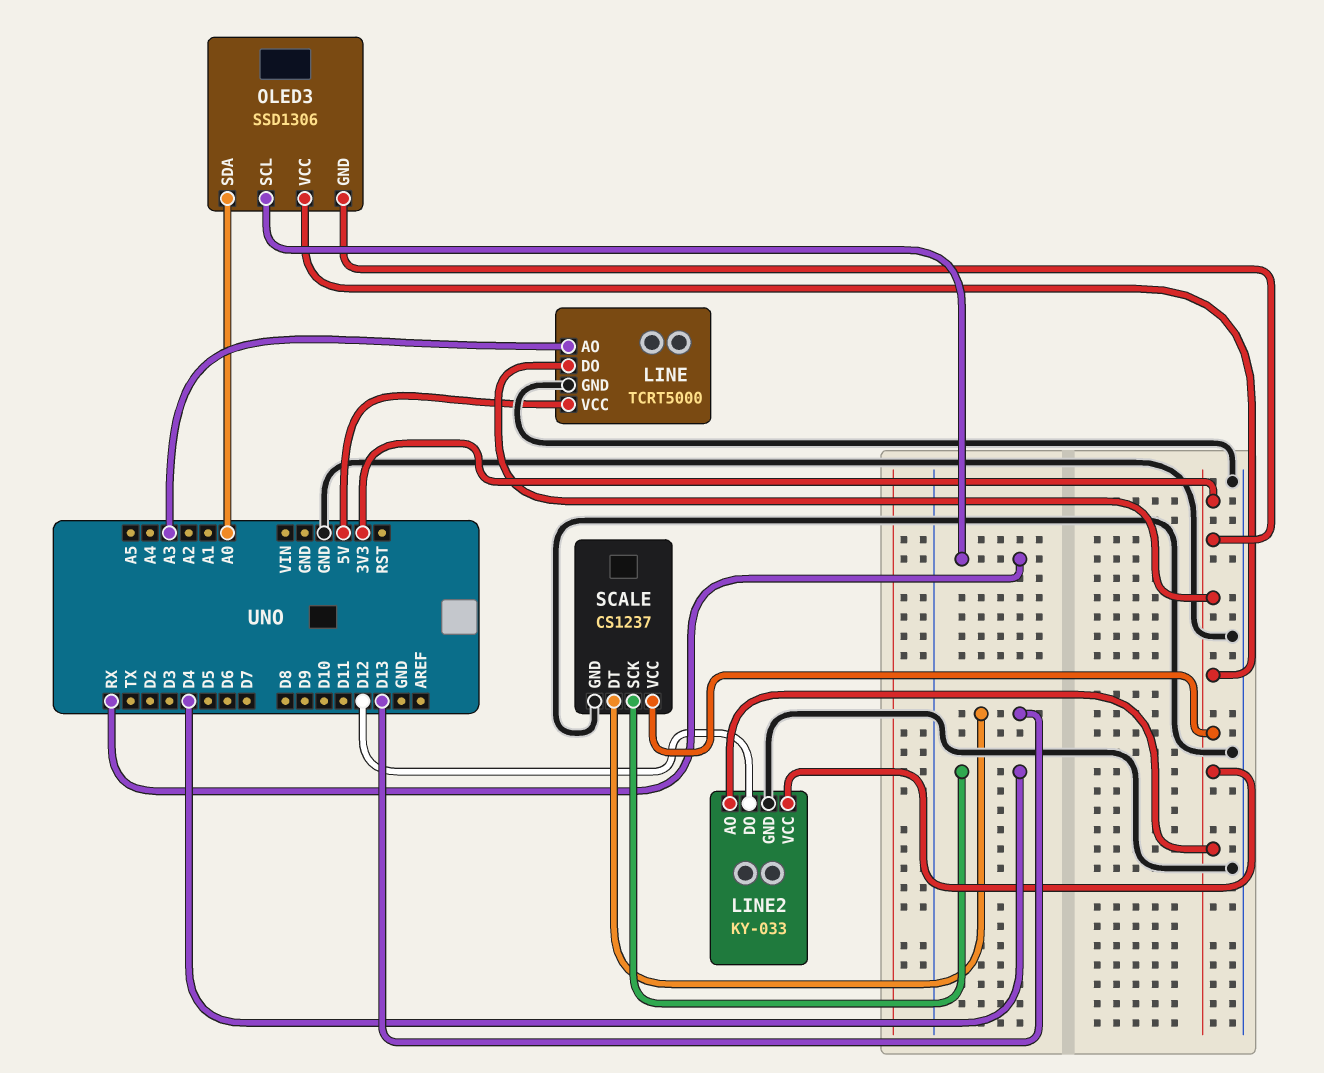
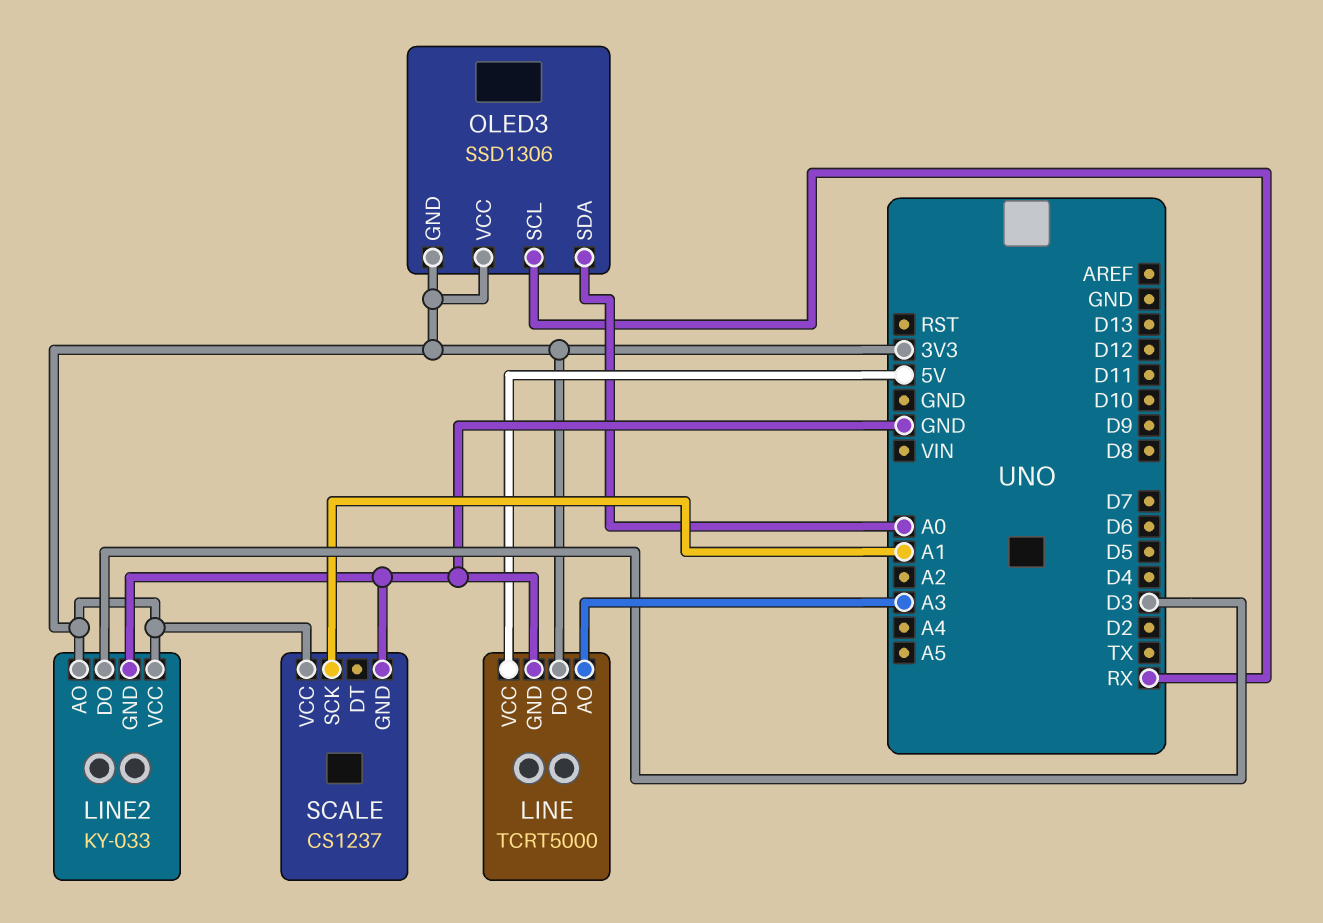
LINE2 pin DO: D12 -> D3
SCALE pin DT: D13 -> none
SCALE pin SCK: D4 -> A1

